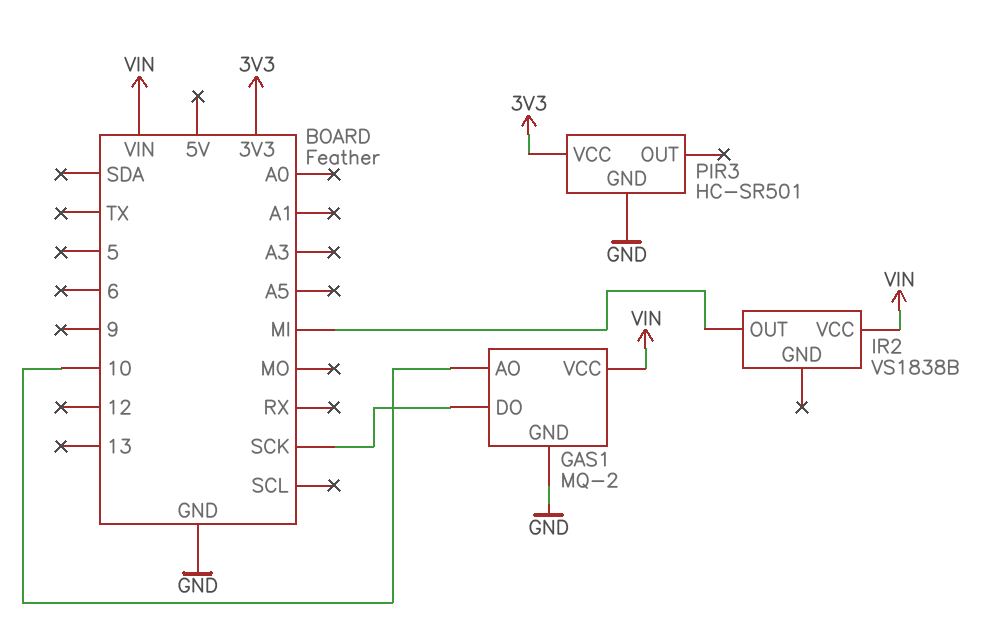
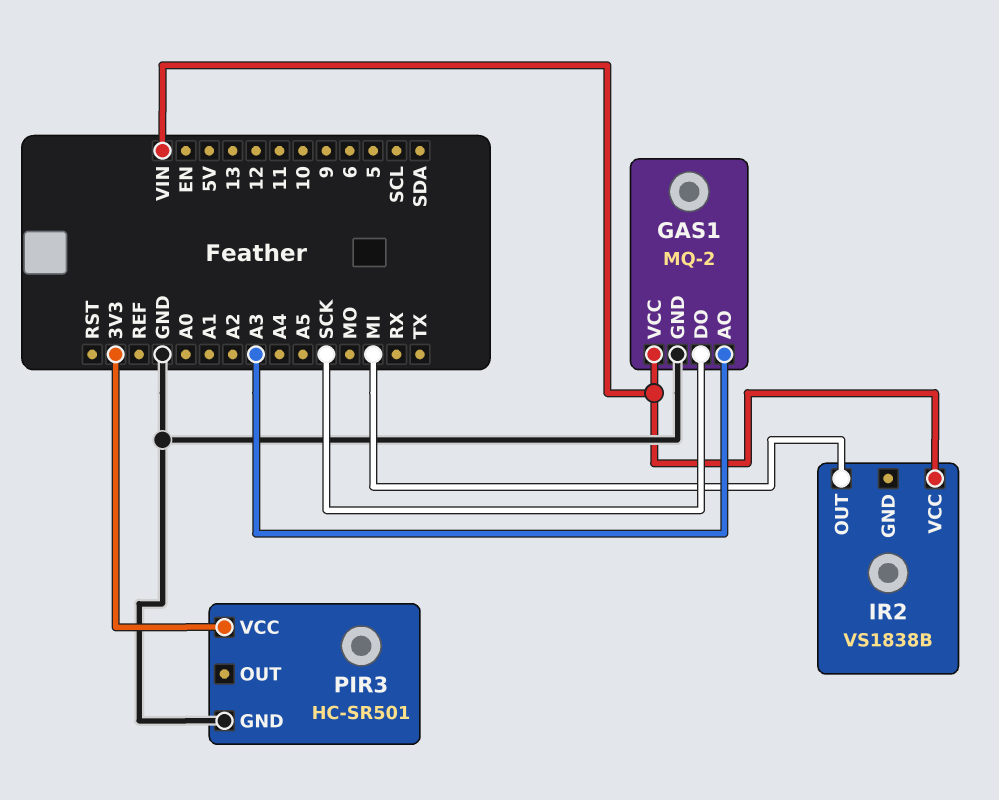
GAS1 pin AO: 10 -> A3

